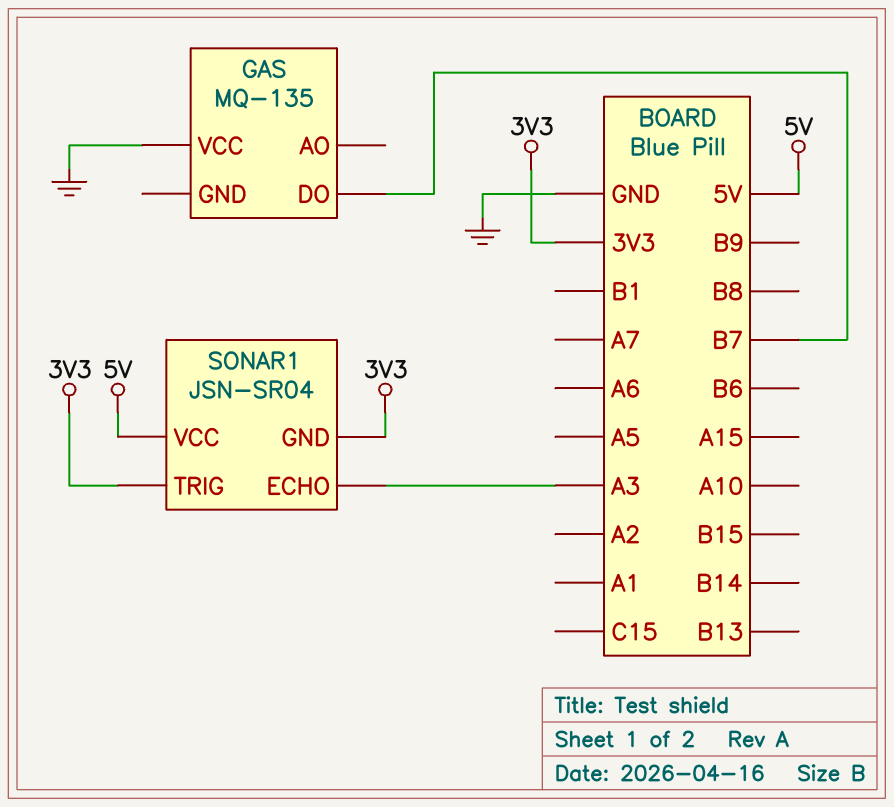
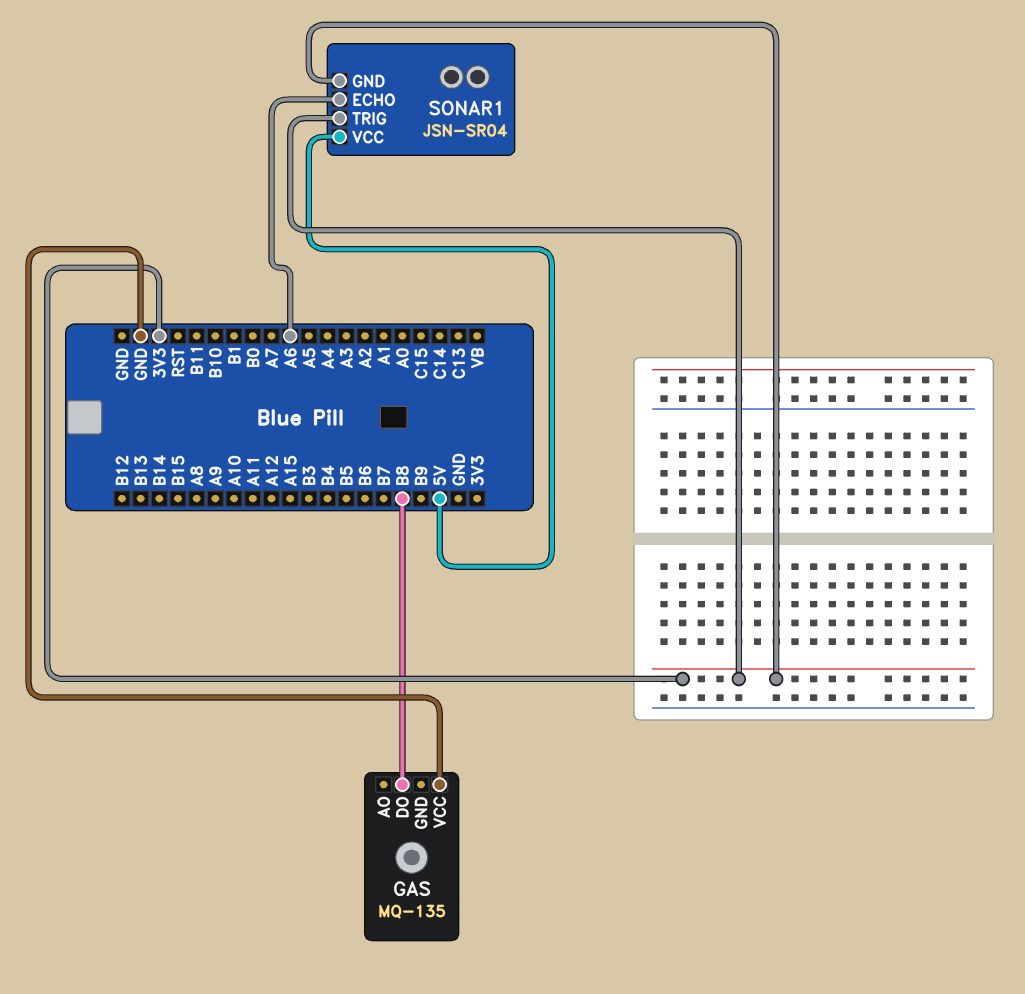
GAS pin DO: B7 -> B8
SONAR1 pin ECHO: A3 -> A6

